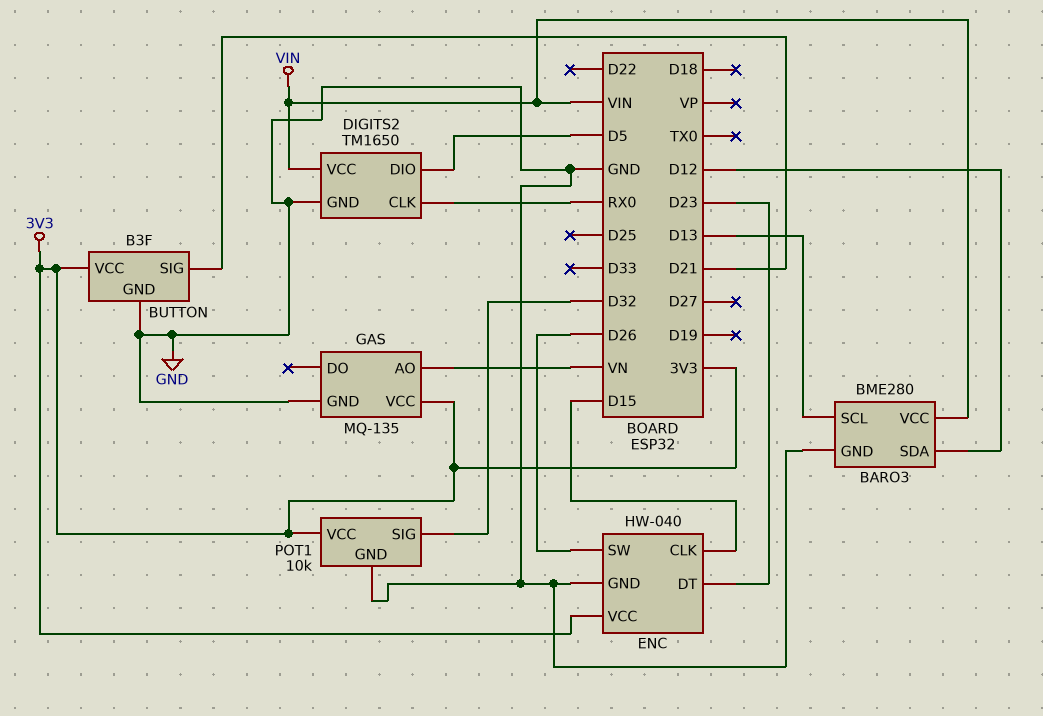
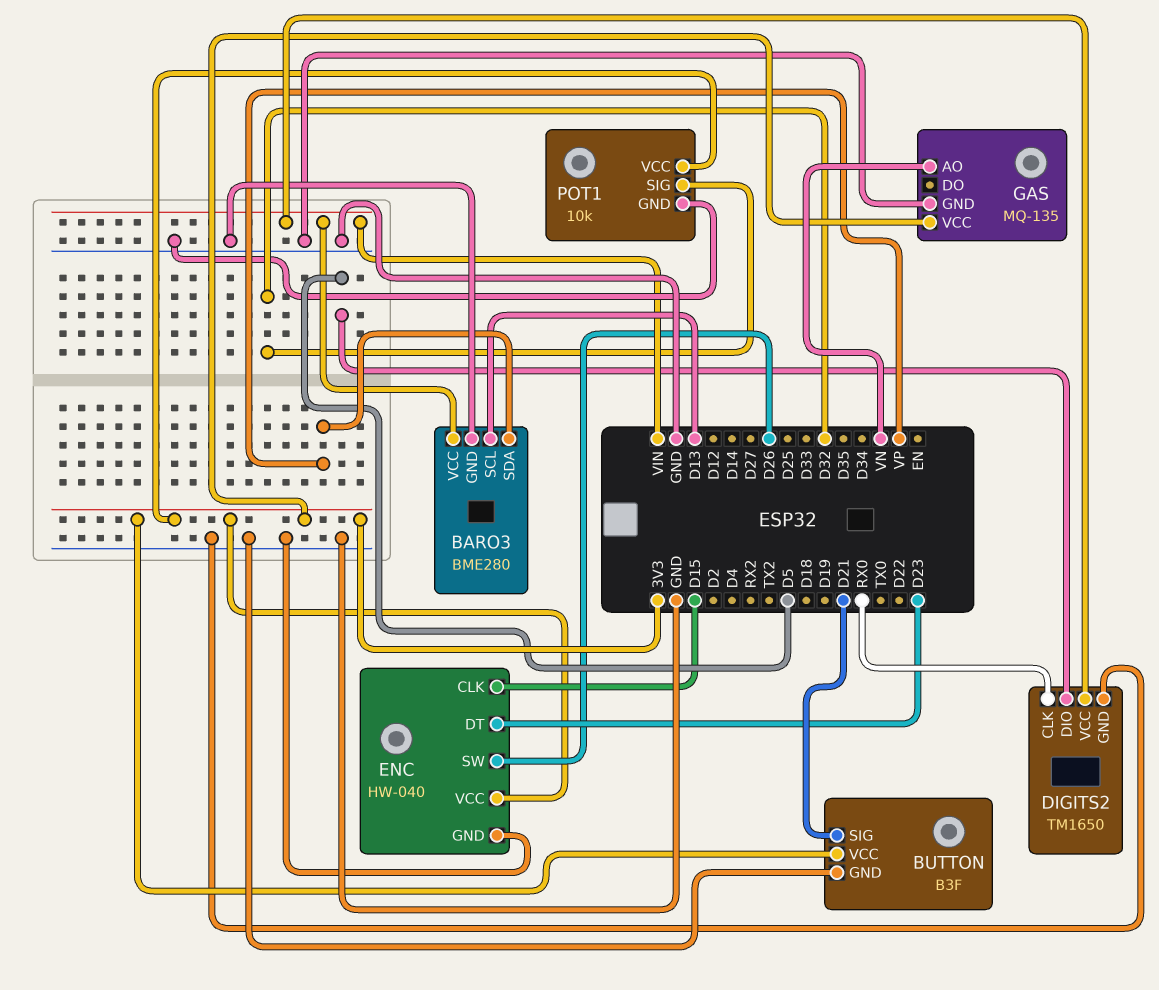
BARO3 pin SDA: D12 -> VP

